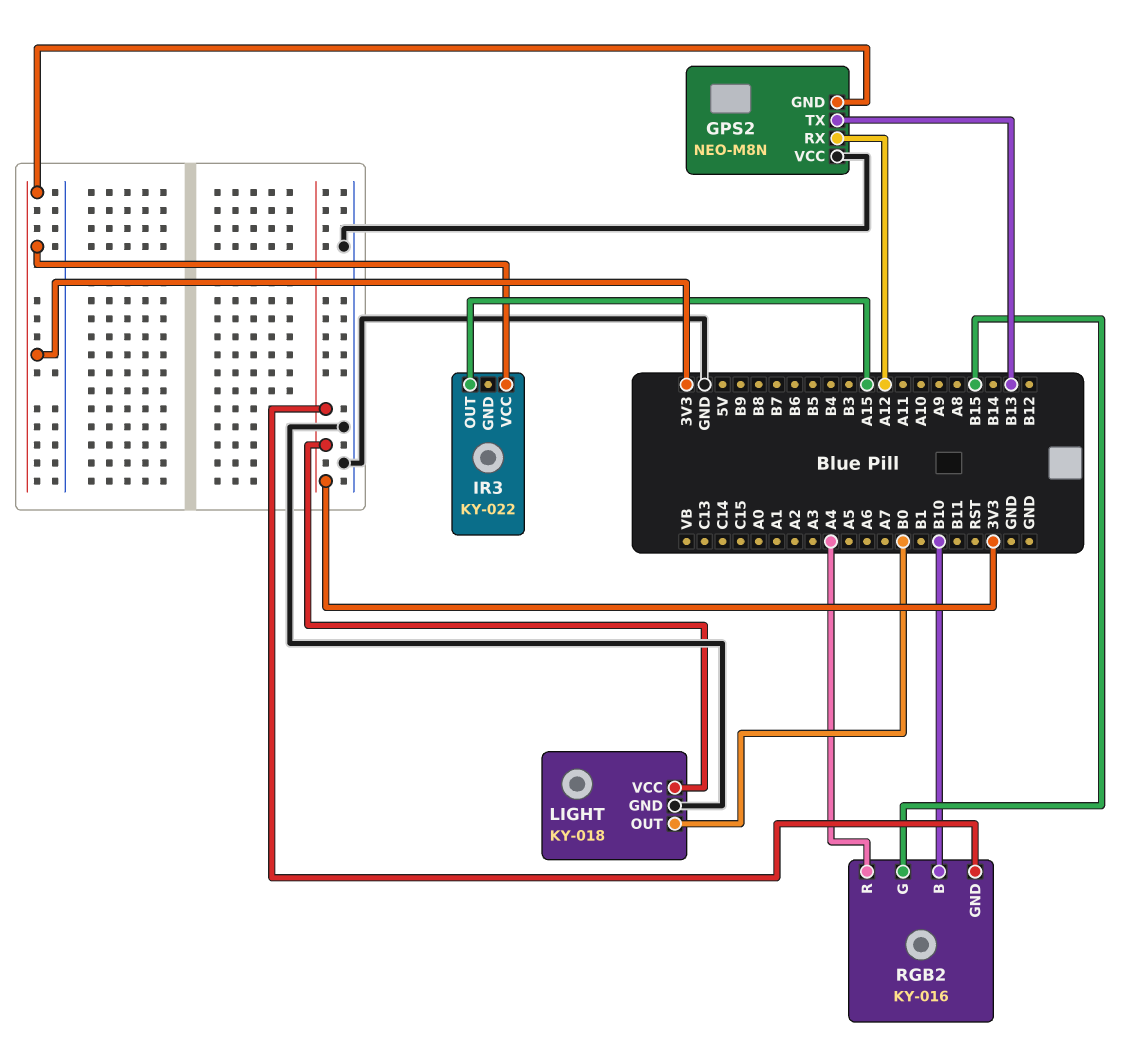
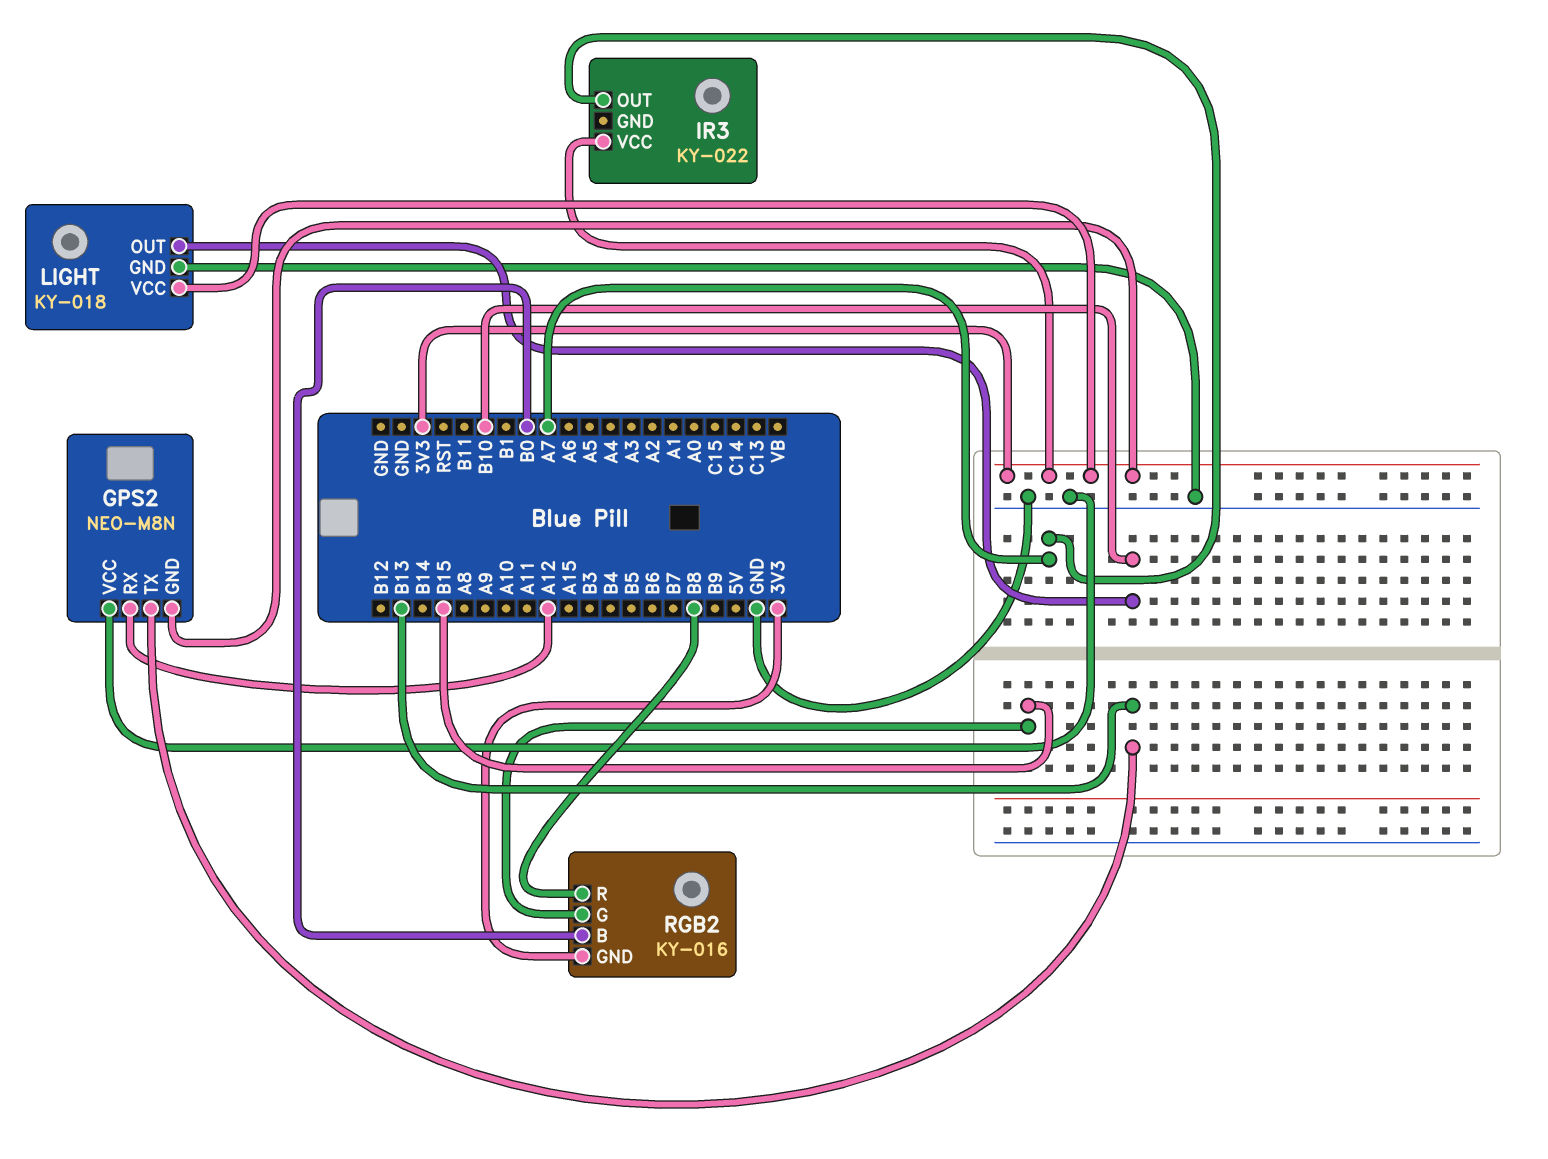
IR3 pin OUT: A15 -> A7
LIGHT pin OUT: B0 -> B10
RGB2 pin B: B10 -> B0
RGB2 pin R: A4 -> B8

